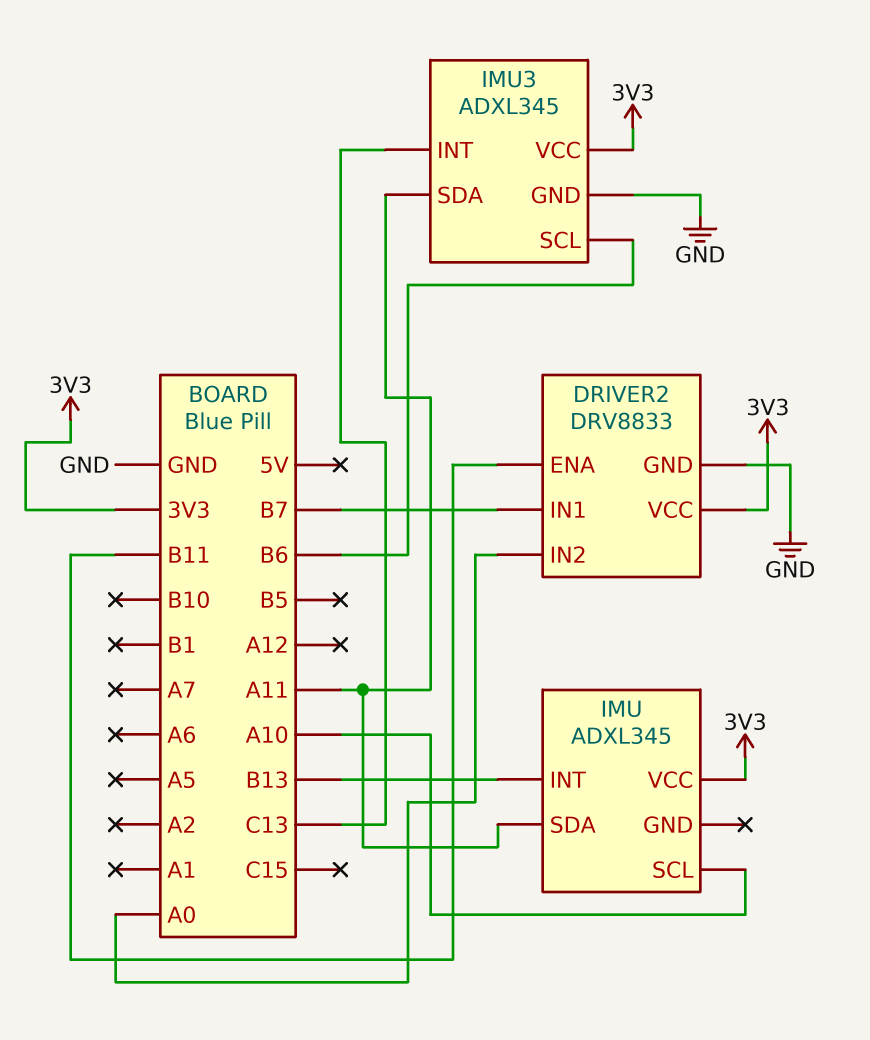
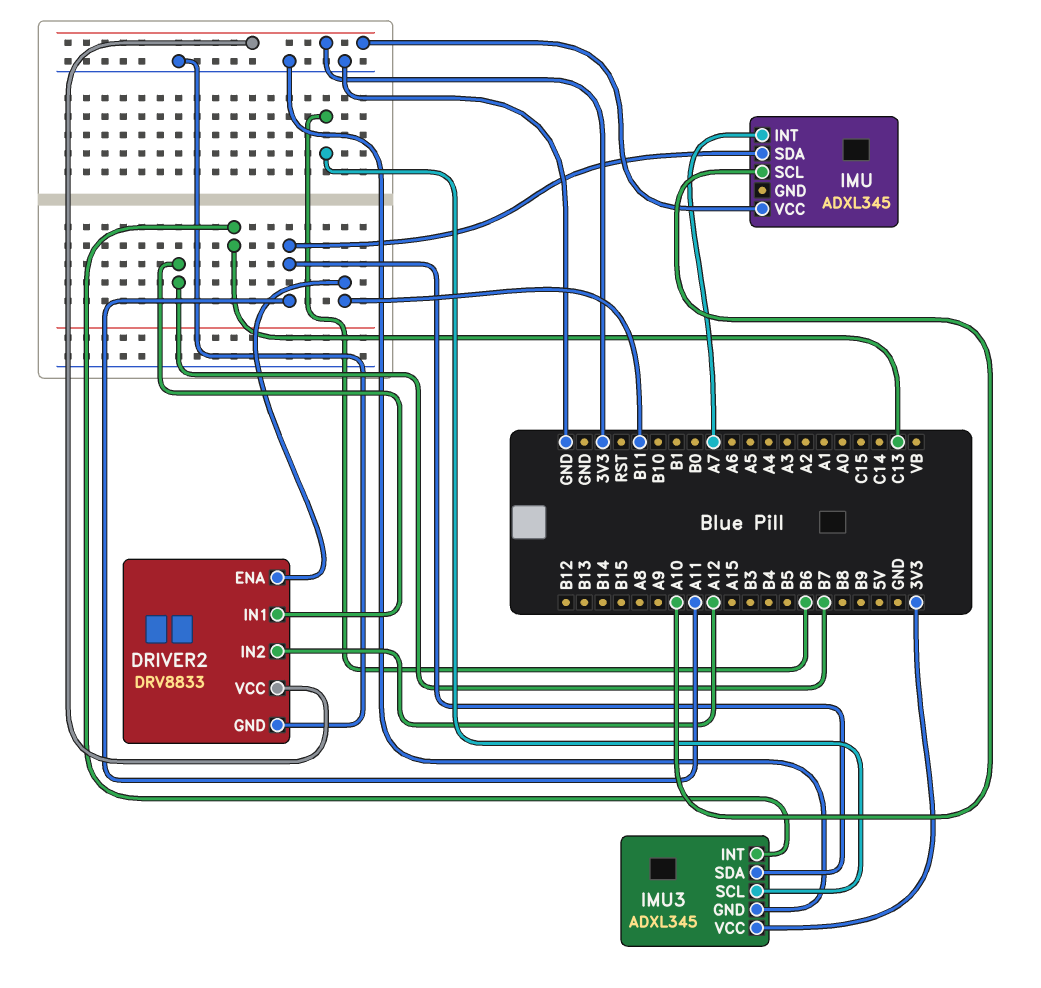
DRIVER2 pin IN2: A0 -> A12
IMU pin INT: B13 -> A7

